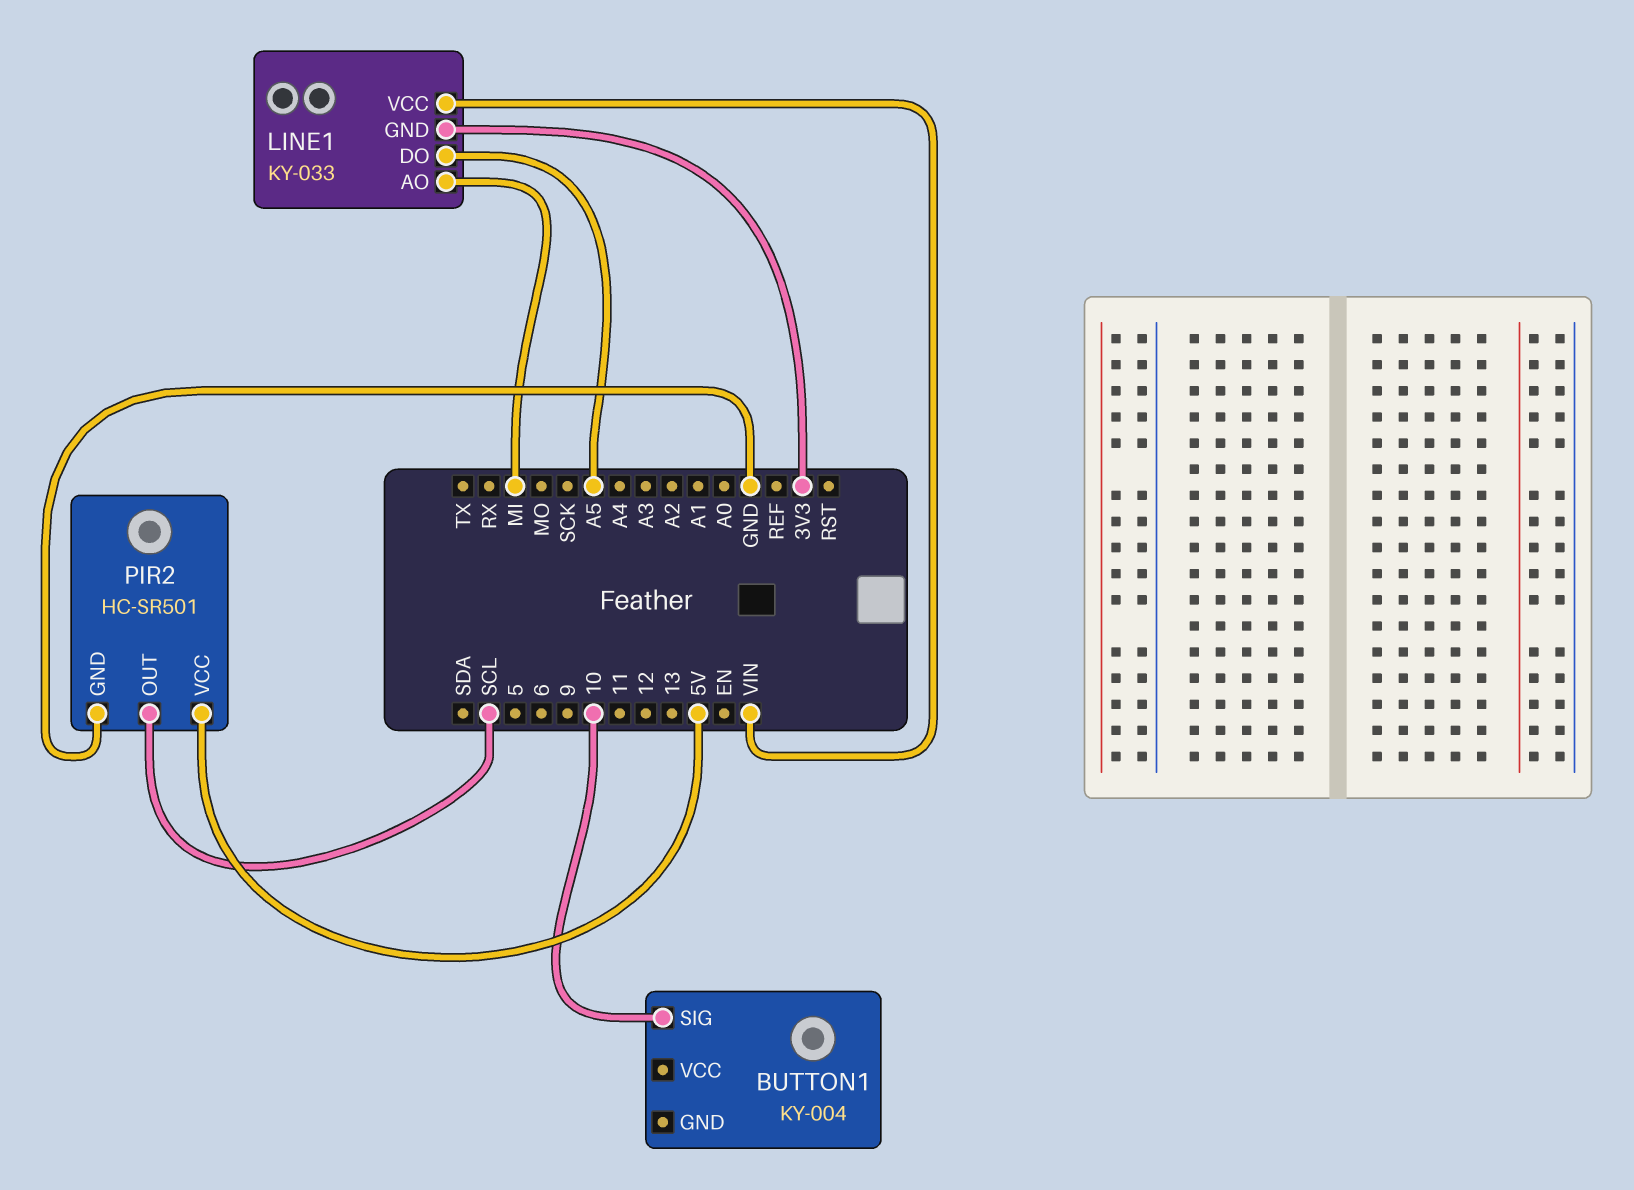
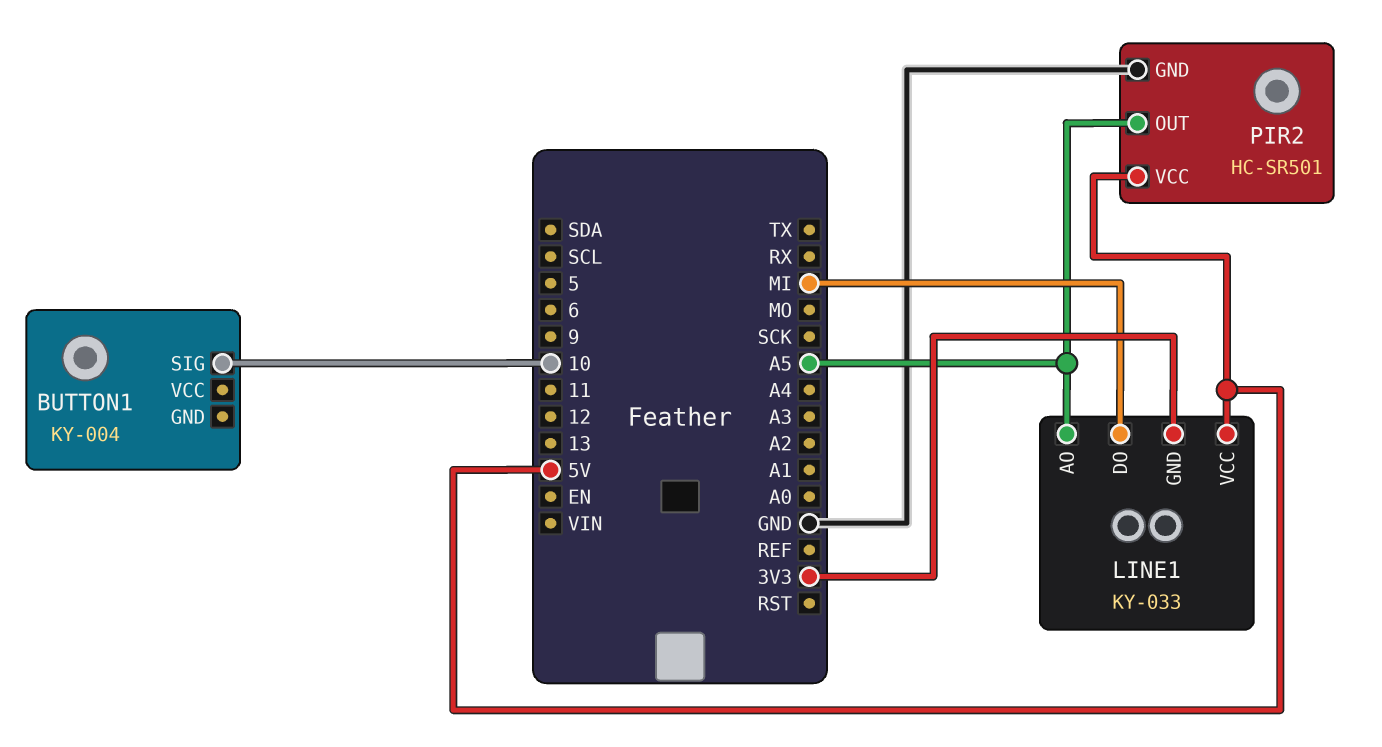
LINE1 pin AO: MI -> A5
LINE1 pin DO: A5 -> MI
LINE1 pin VCC: VIN -> 5V
PIR2 pin OUT: SCL -> A5

